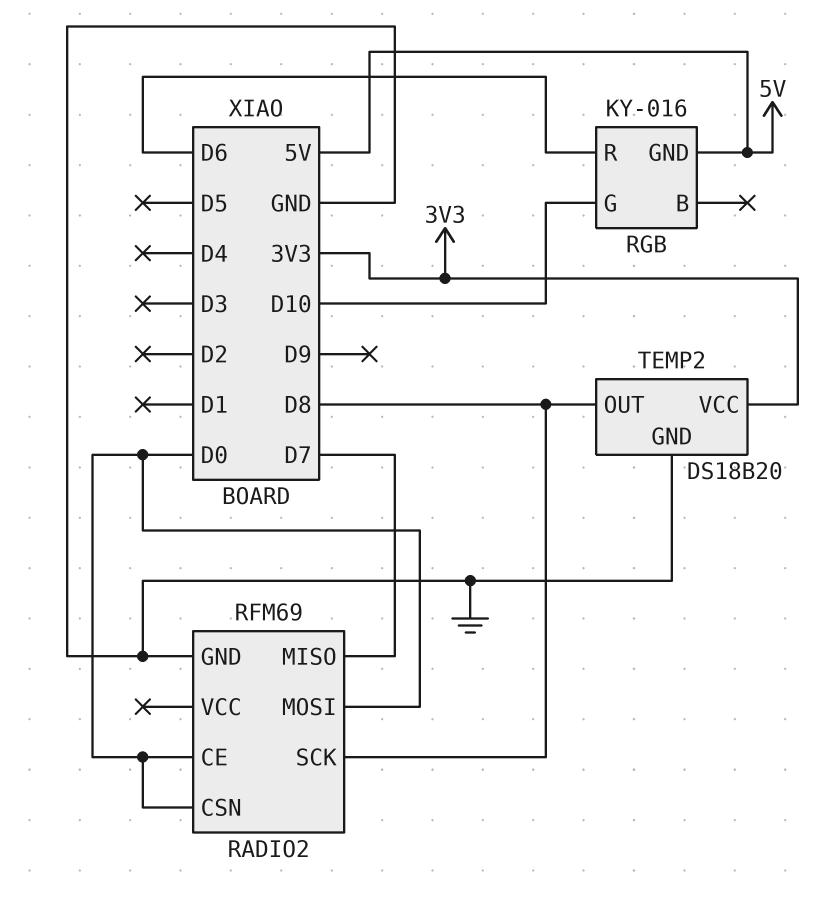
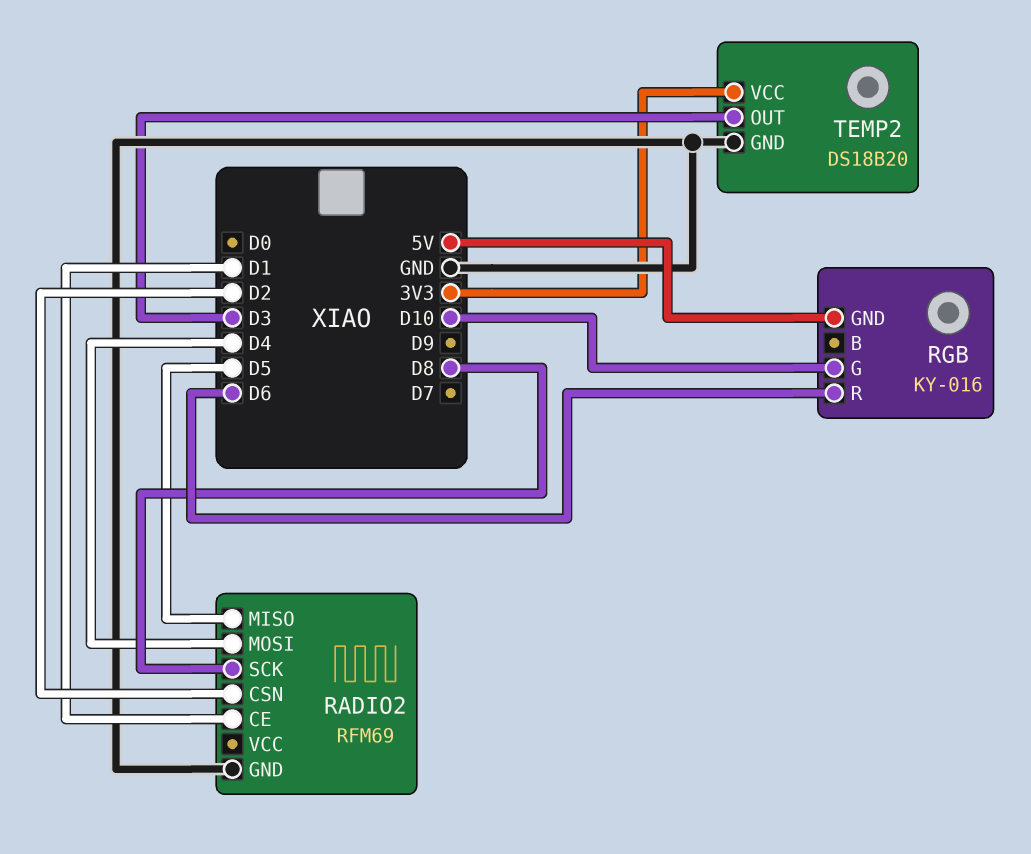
RADIO2 pin CE: D0 -> D1
RADIO2 pin CSN: D0 -> D2
RADIO2 pin MISO: D7 -> D5
RADIO2 pin MOSI: D0 -> D4
TEMP2 pin OUT: D8 -> D3

